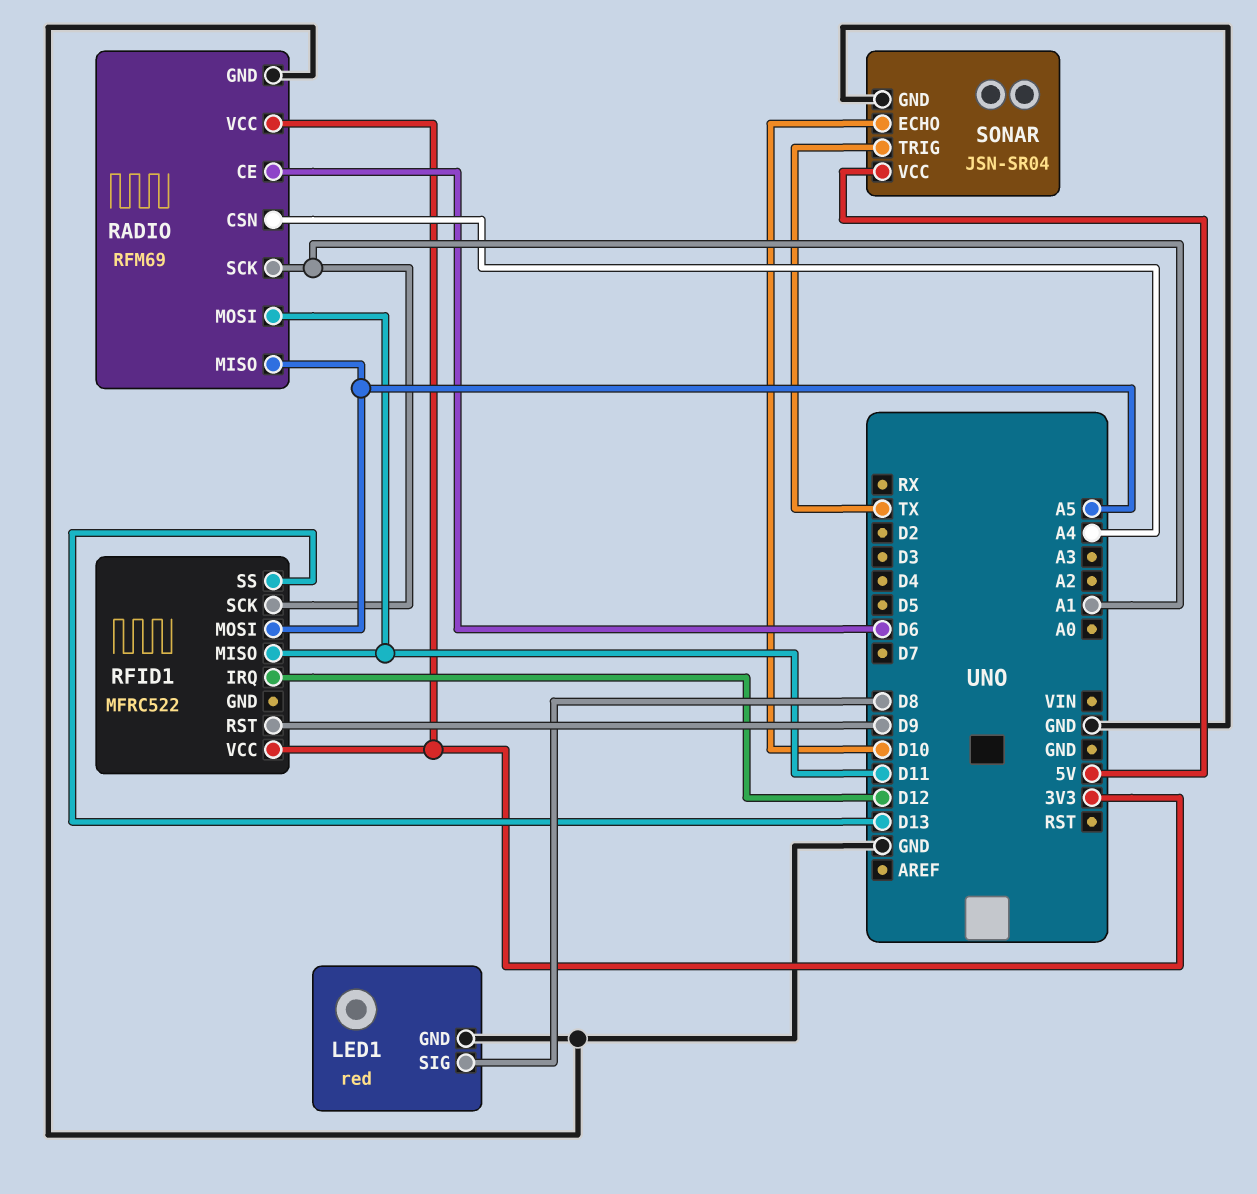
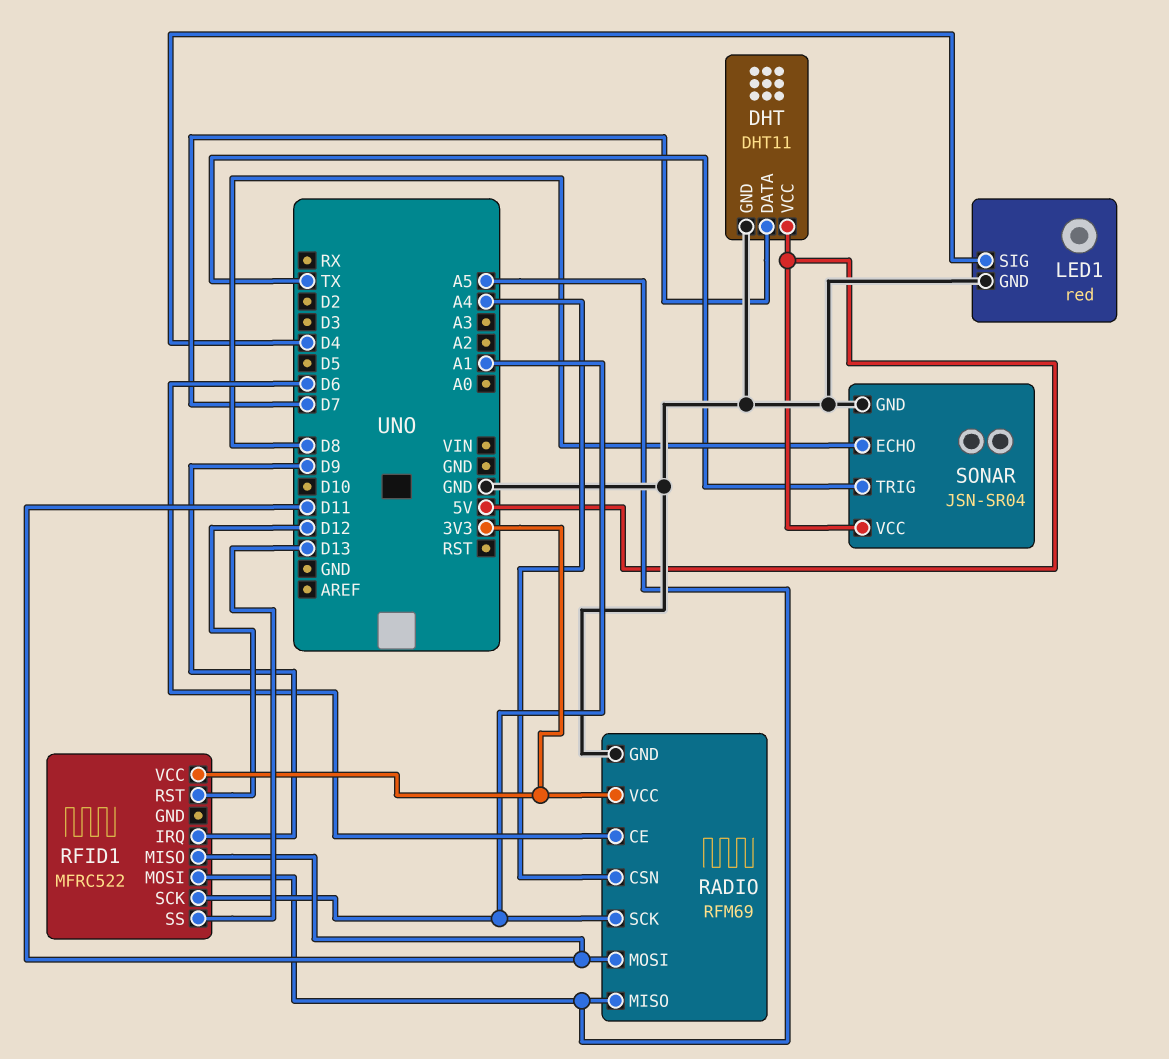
DHT: none -> DHT11
DHT pin DATA: none -> D7
DHT pin GND: none -> GND
DHT pin VCC: none -> 5V
LED1 pin SIG: D8 -> D4
RFID1 pin IRQ: D12 -> D9
RFID1 pin RST: D9 -> D12
SONAR pin ECHO: D10 -> D8

